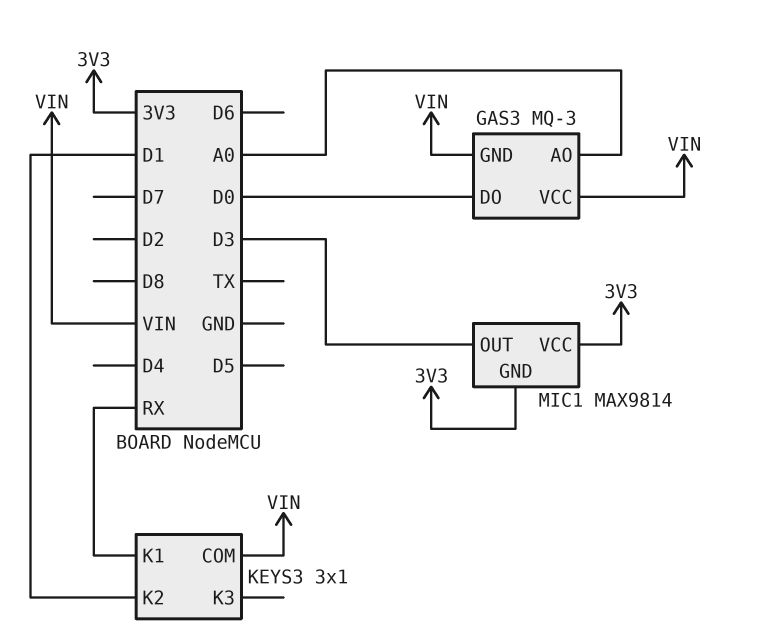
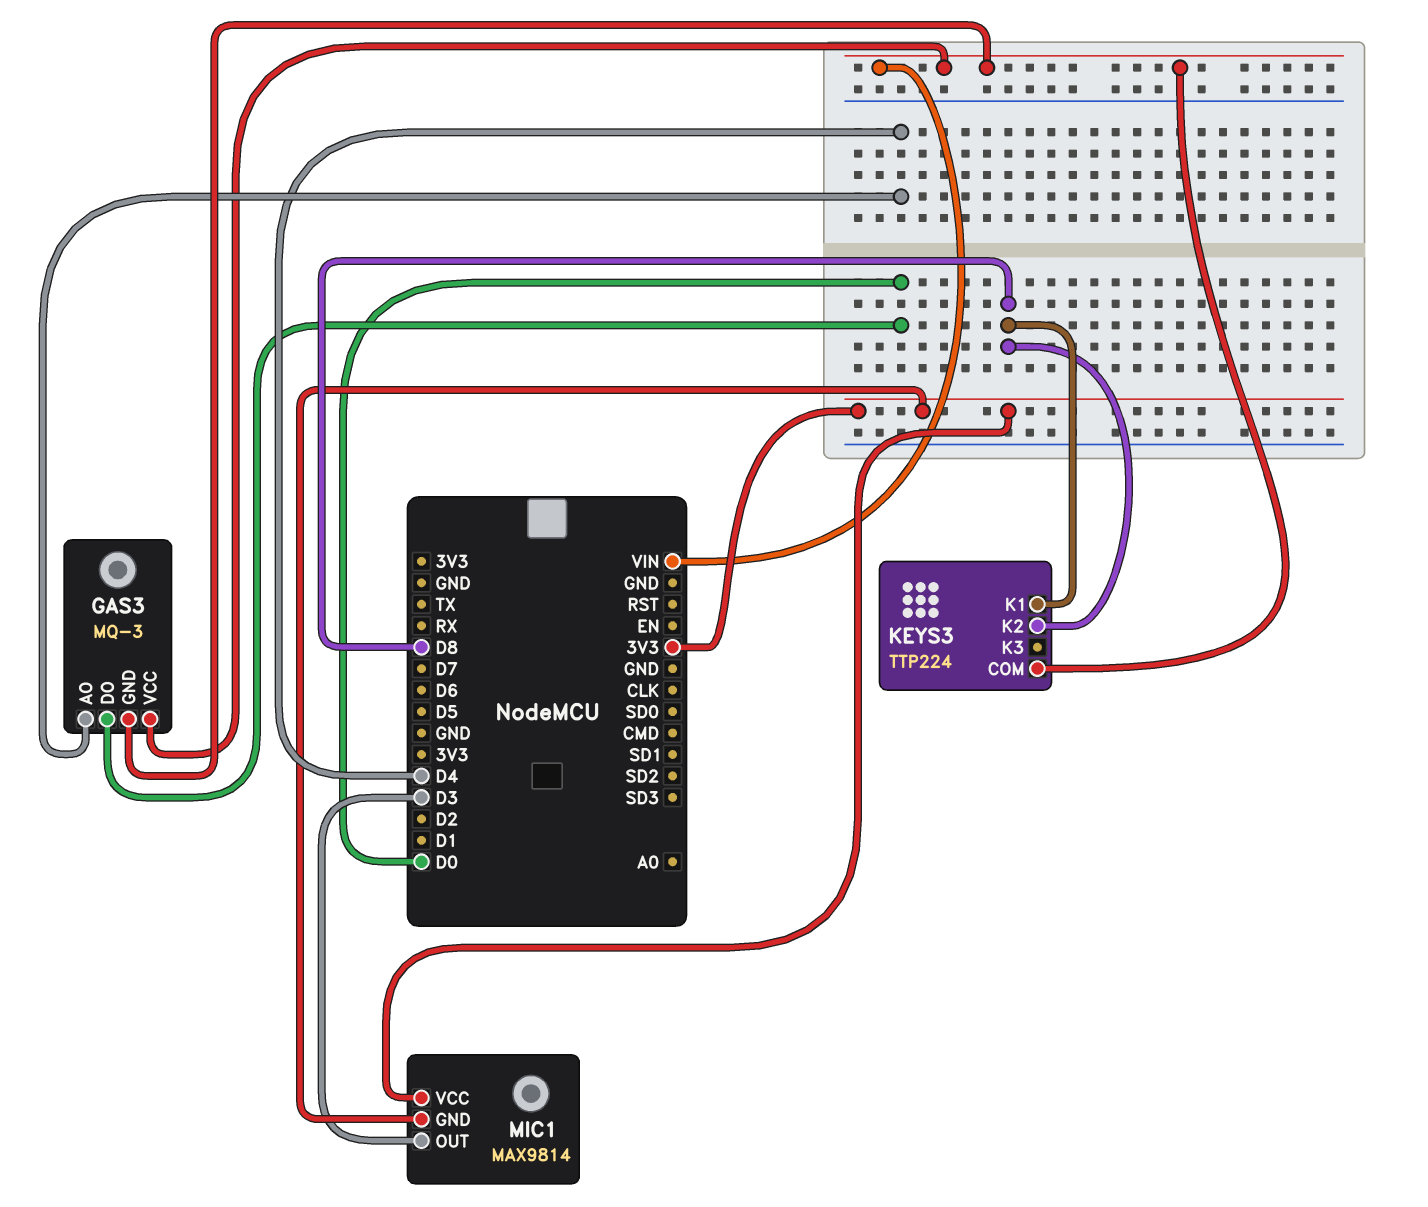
GAS3 pin AO: A0 -> D4
KEYS3: 3x1 -> TTP224
KEYS3 pin K1: RX -> D8
KEYS3 pin K2: D1 -> D8

